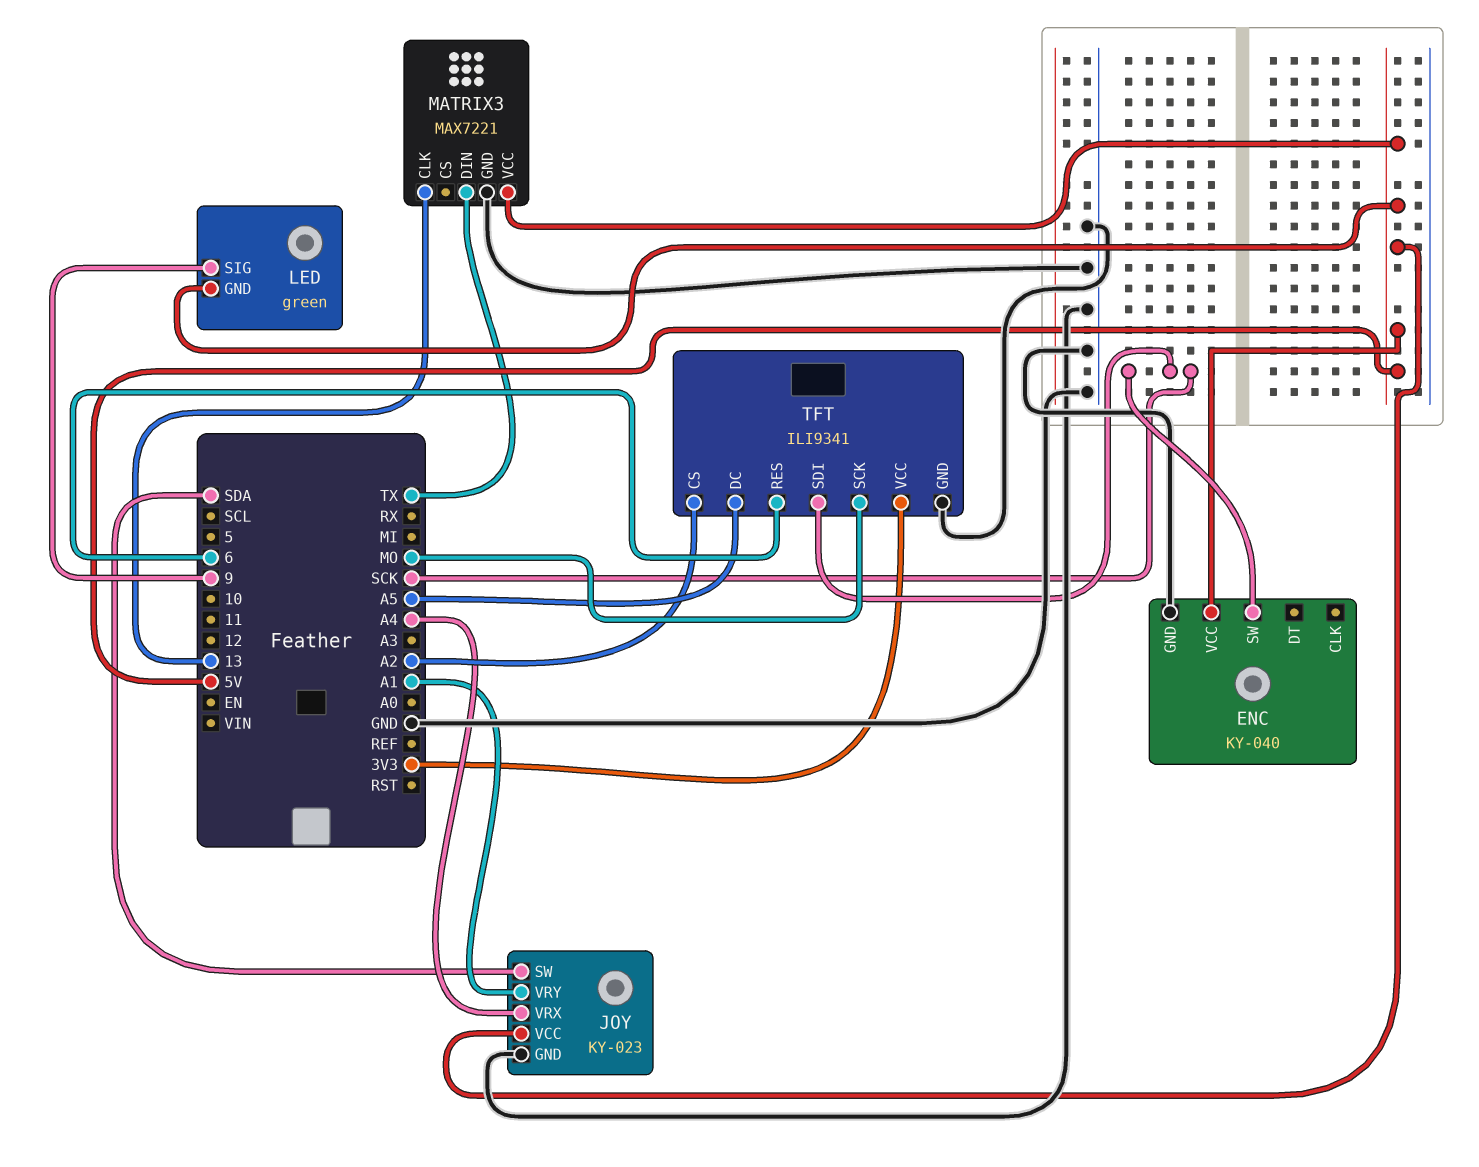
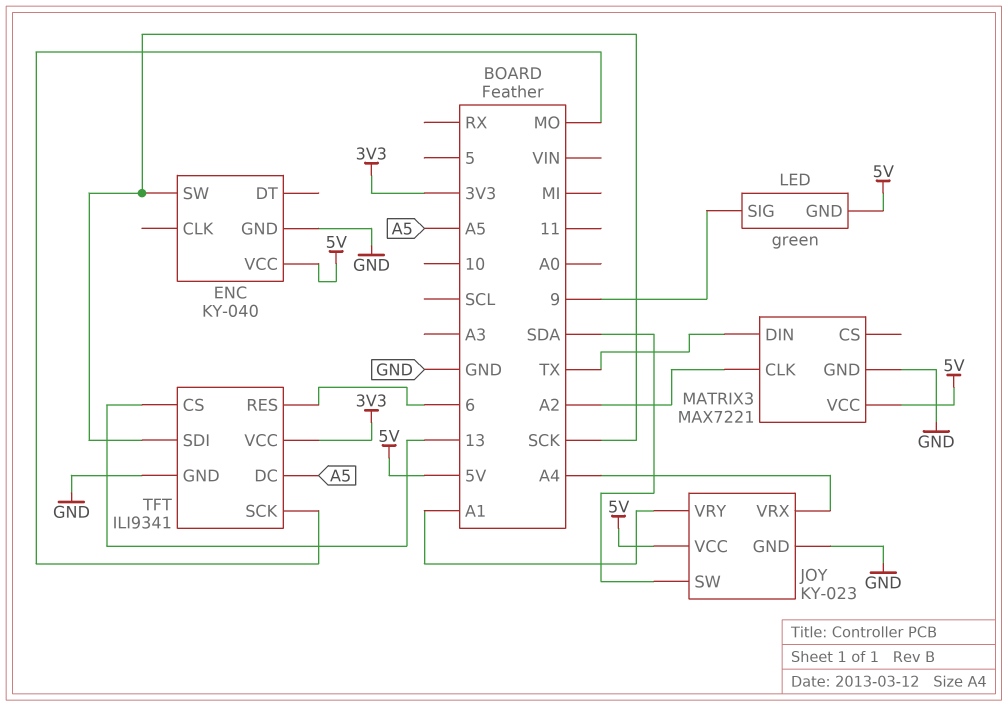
MATRIX3 pin CLK: 13 -> A2
TFT pin CS: A2 -> 13

